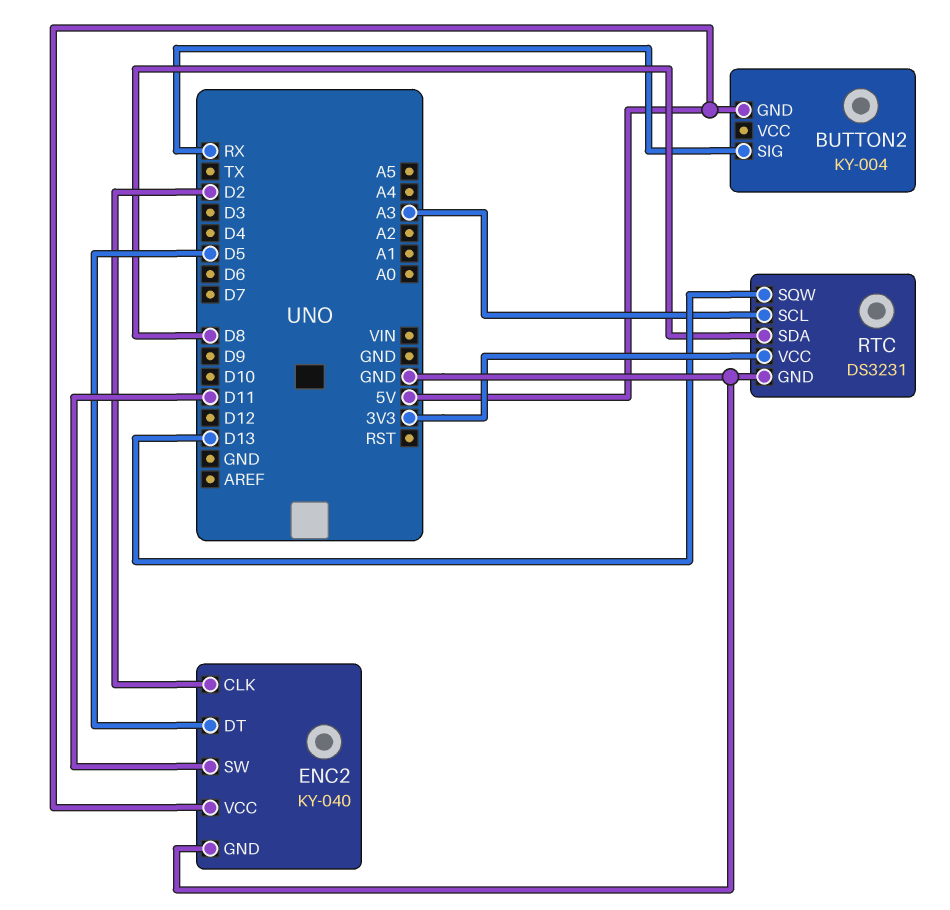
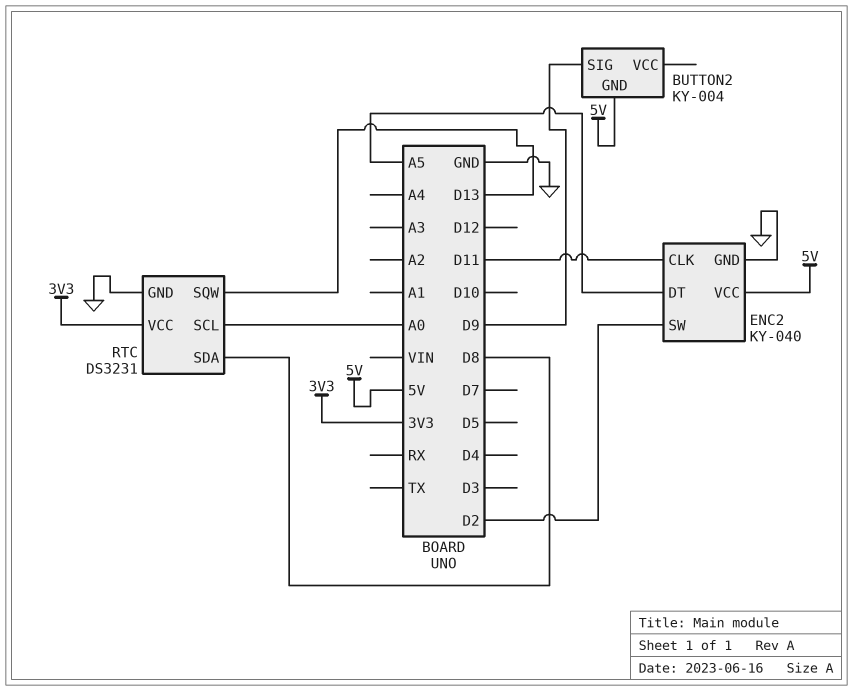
BUTTON2 pin SIG: RX -> D9
ENC2 pin CLK: D2 -> D11
ENC2 pin DT: D5 -> A5
ENC2 pin SW: D11 -> D2
RTC pin SCL: A3 -> A0

